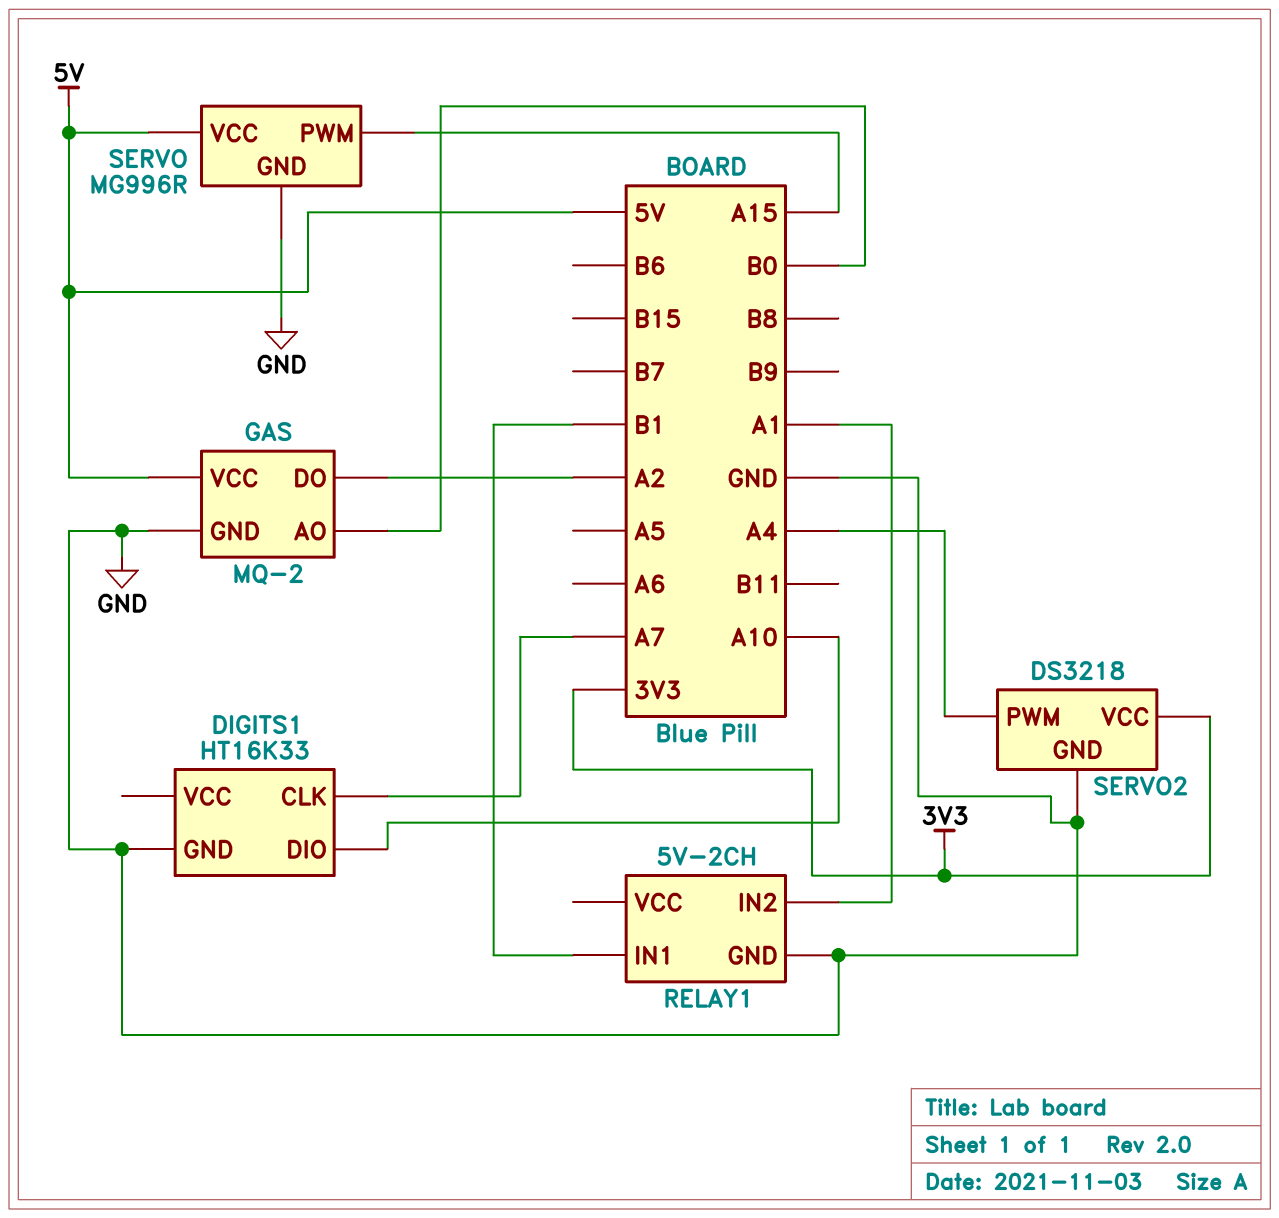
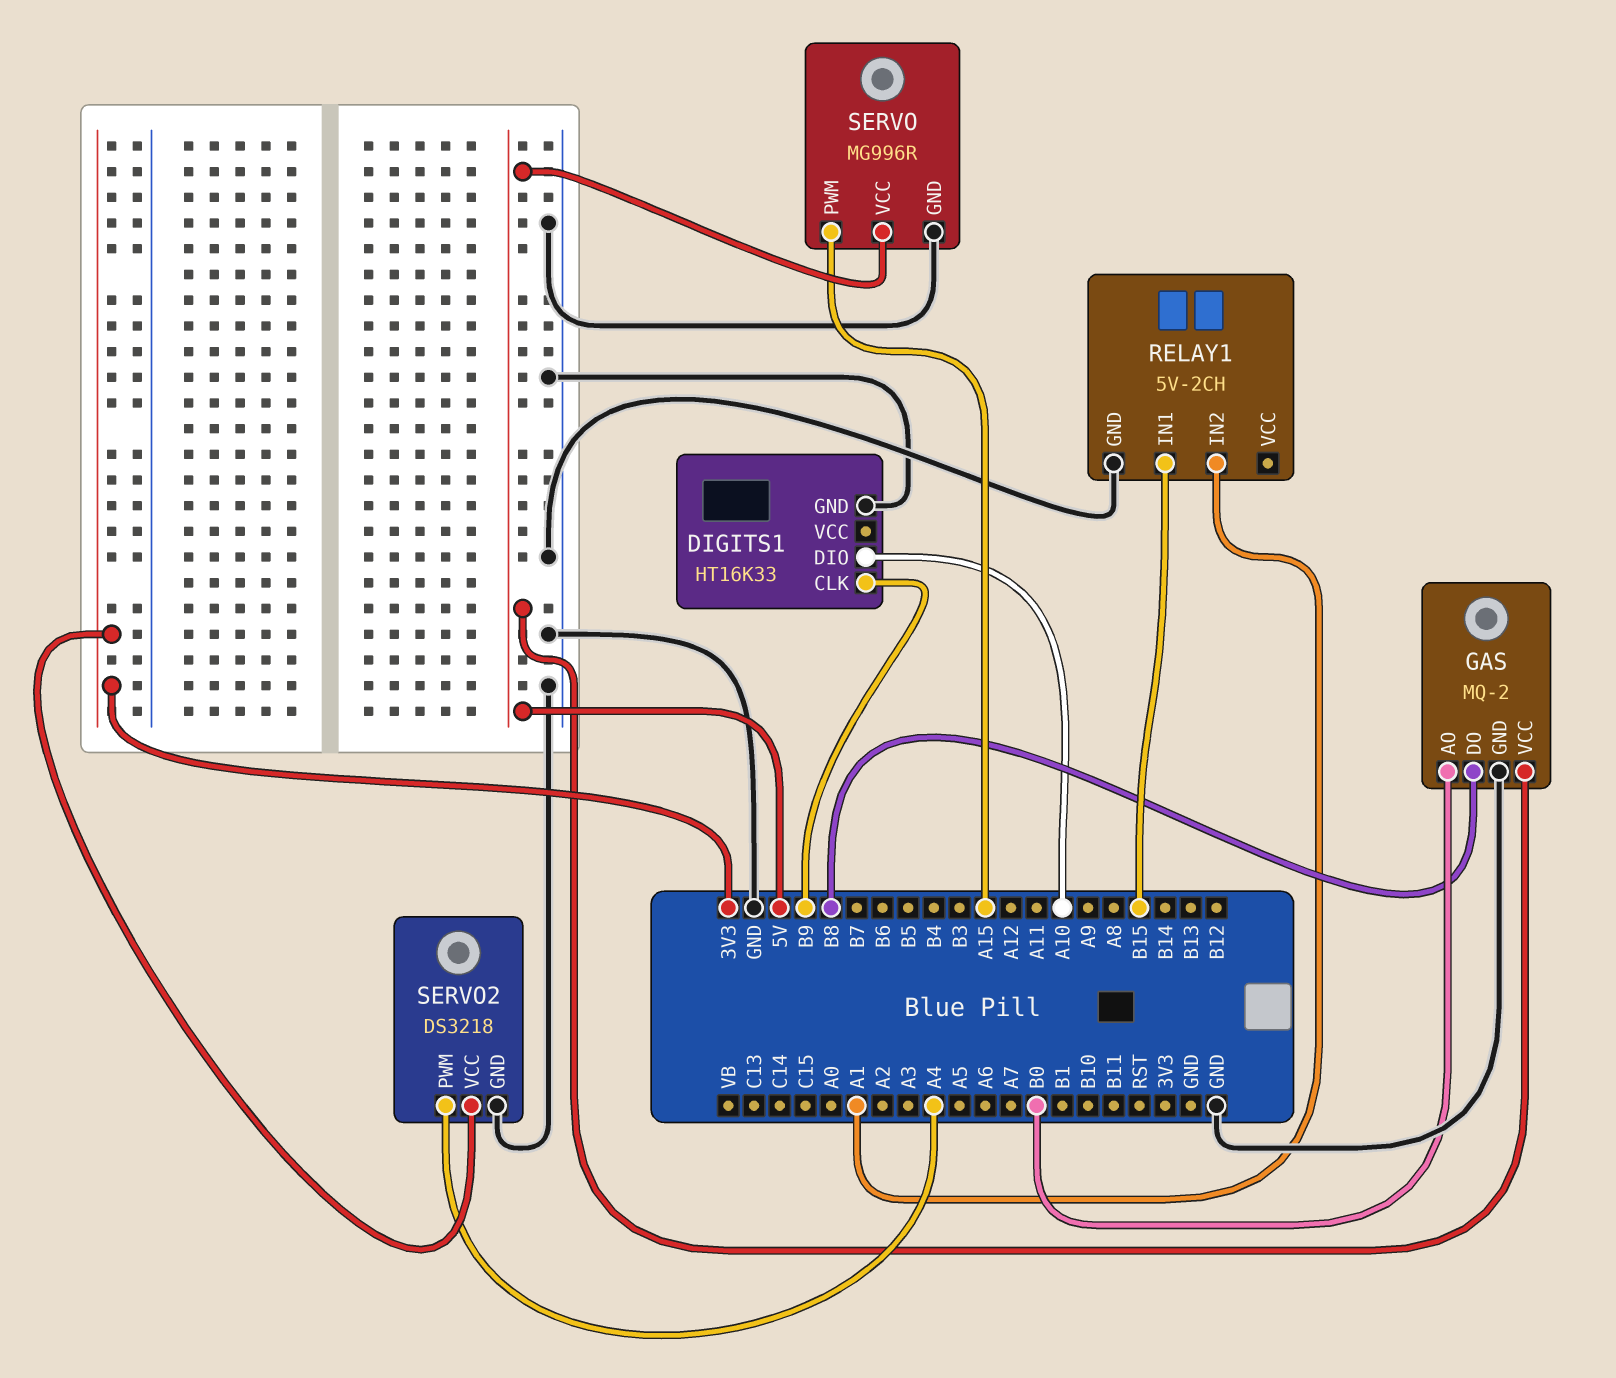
DIGITS1 pin CLK: A7 -> B9
GAS pin DO: A2 -> B8
RELAY1 pin IN1: B1 -> B15

